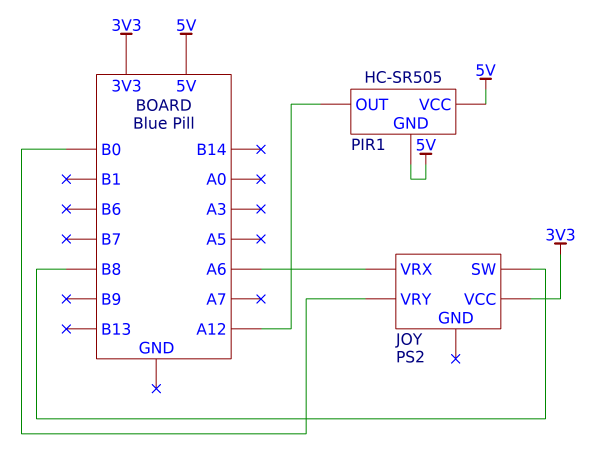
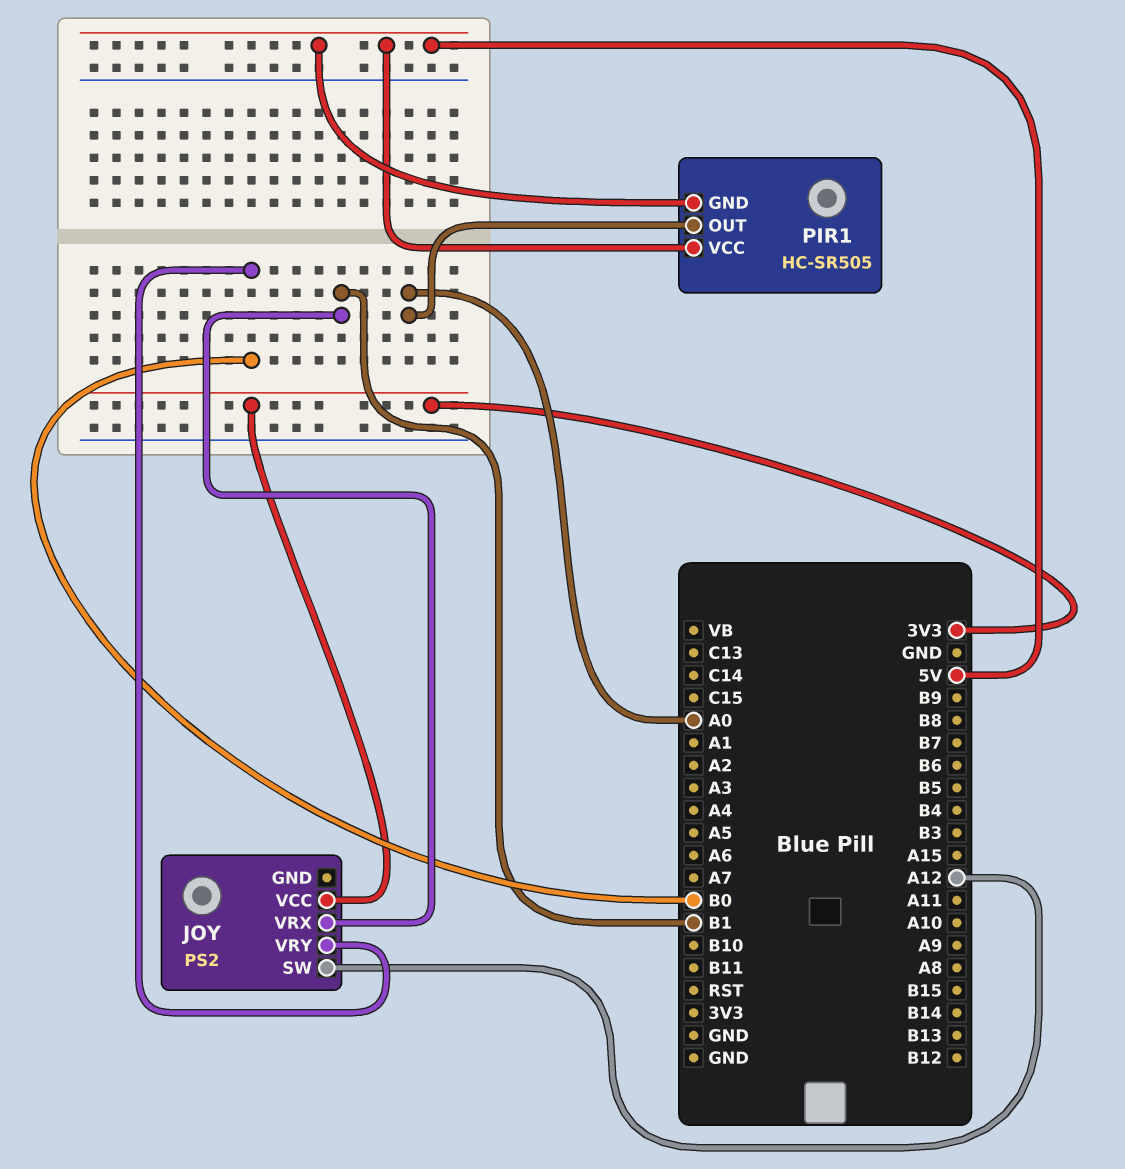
JOY pin SW: B8 -> A12
JOY pin VRX: A6 -> B1
PIR1 pin OUT: A12 -> A0

